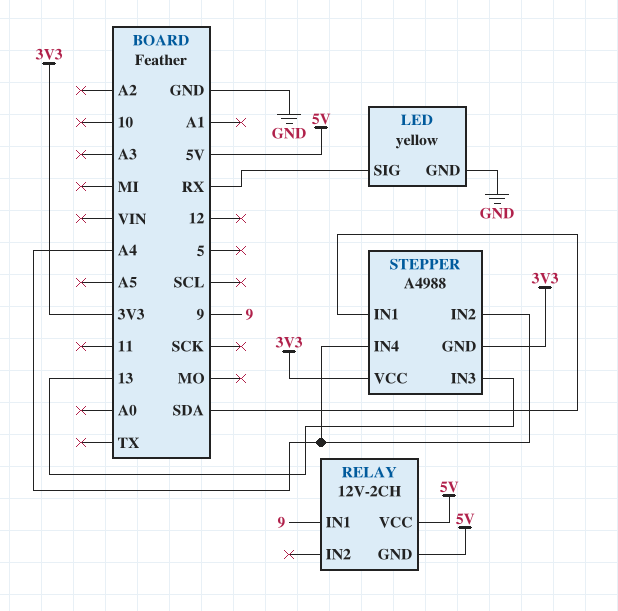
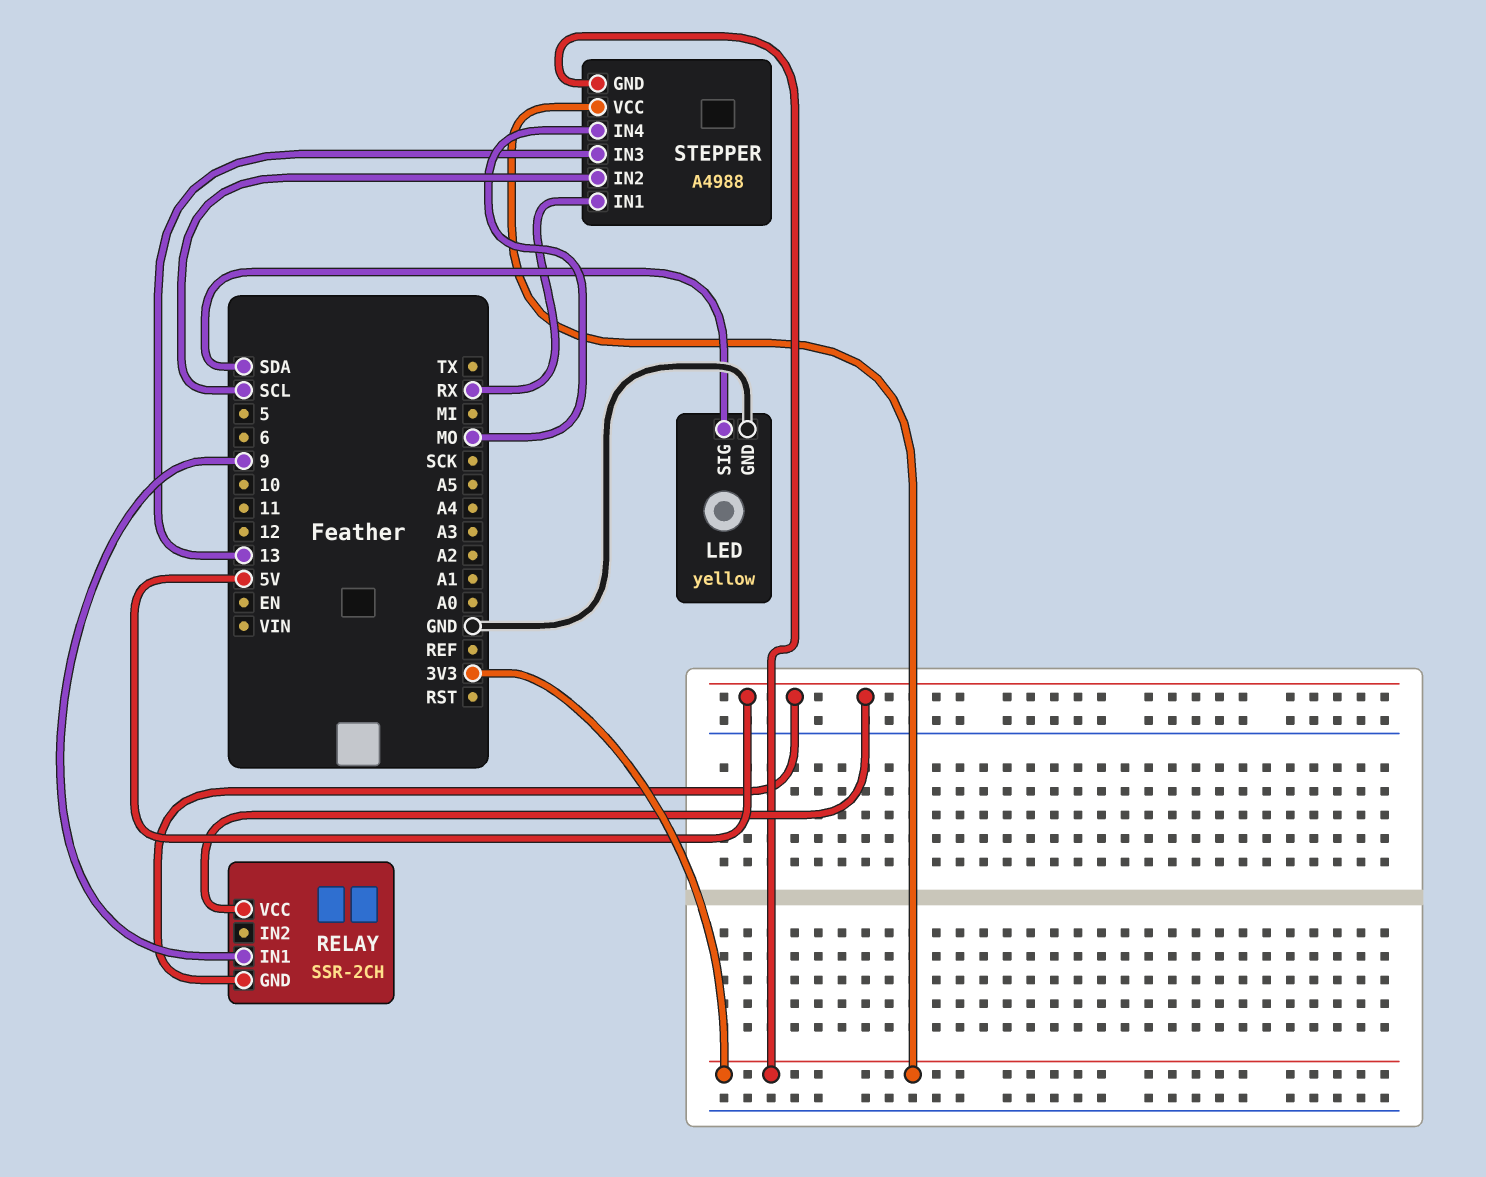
LED pin SIG: RX -> SDA
RELAY: 12V-2CH -> SSR-2CH
STEPPER pin IN1: SDA -> RX
STEPPER pin IN2: A4 -> SCL
STEPPER pin IN4: A4 -> MO

